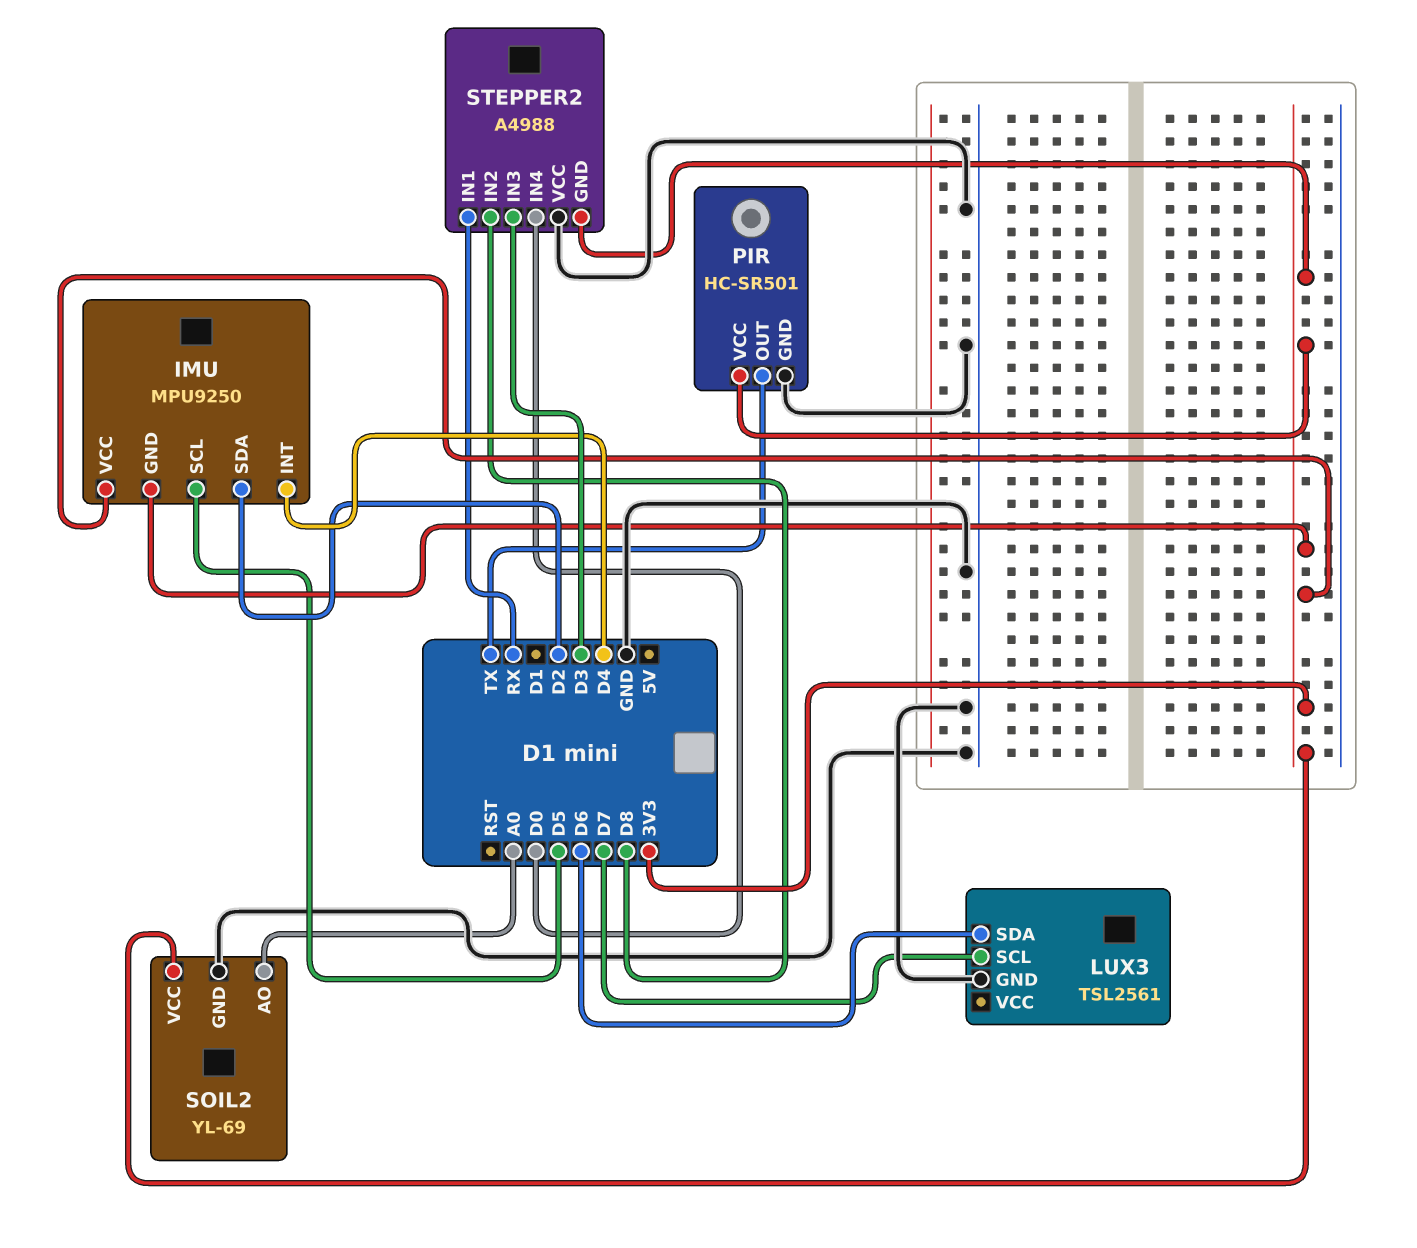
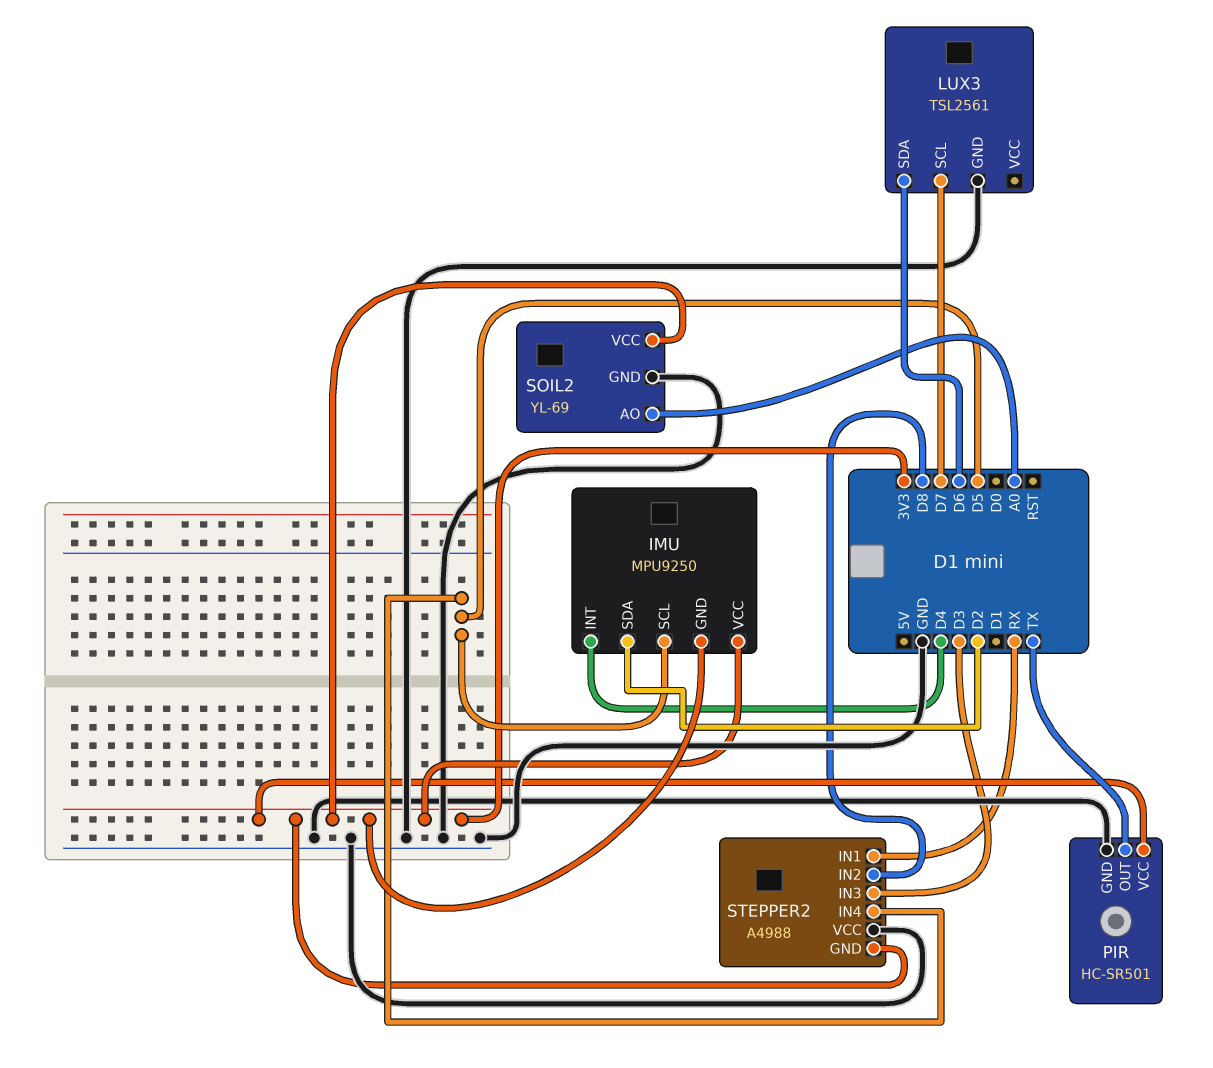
STEPPER2 pin IN4: D0 -> D5

